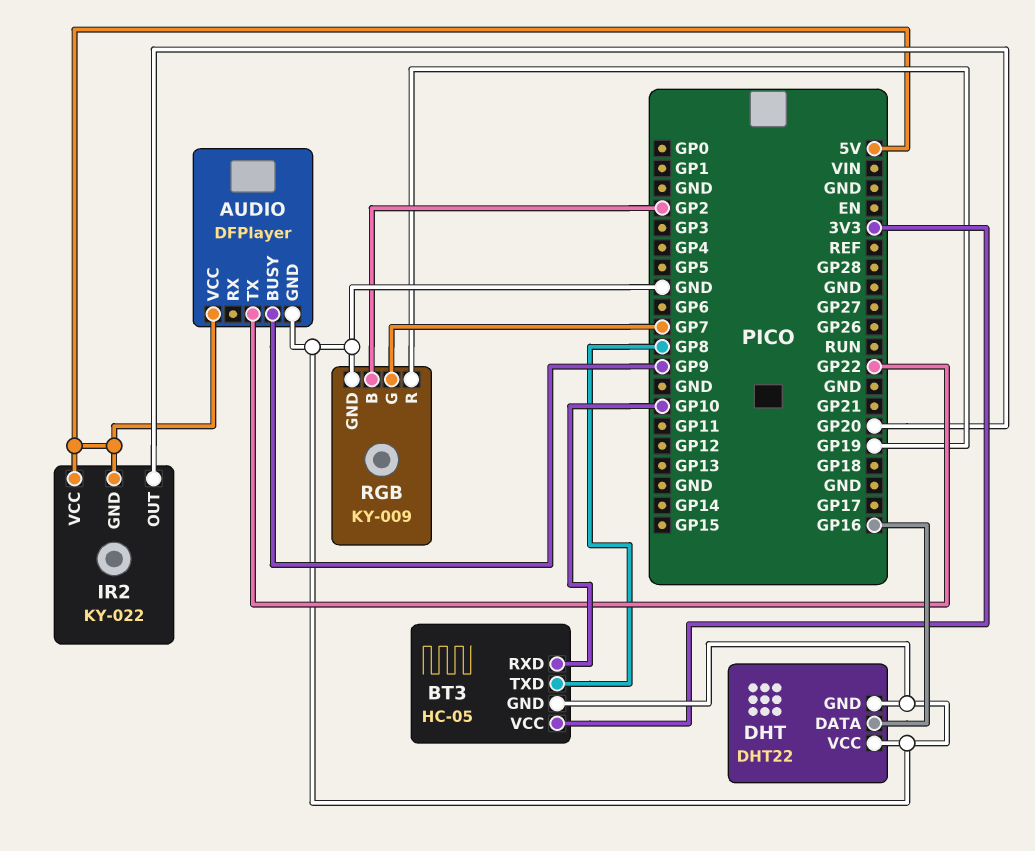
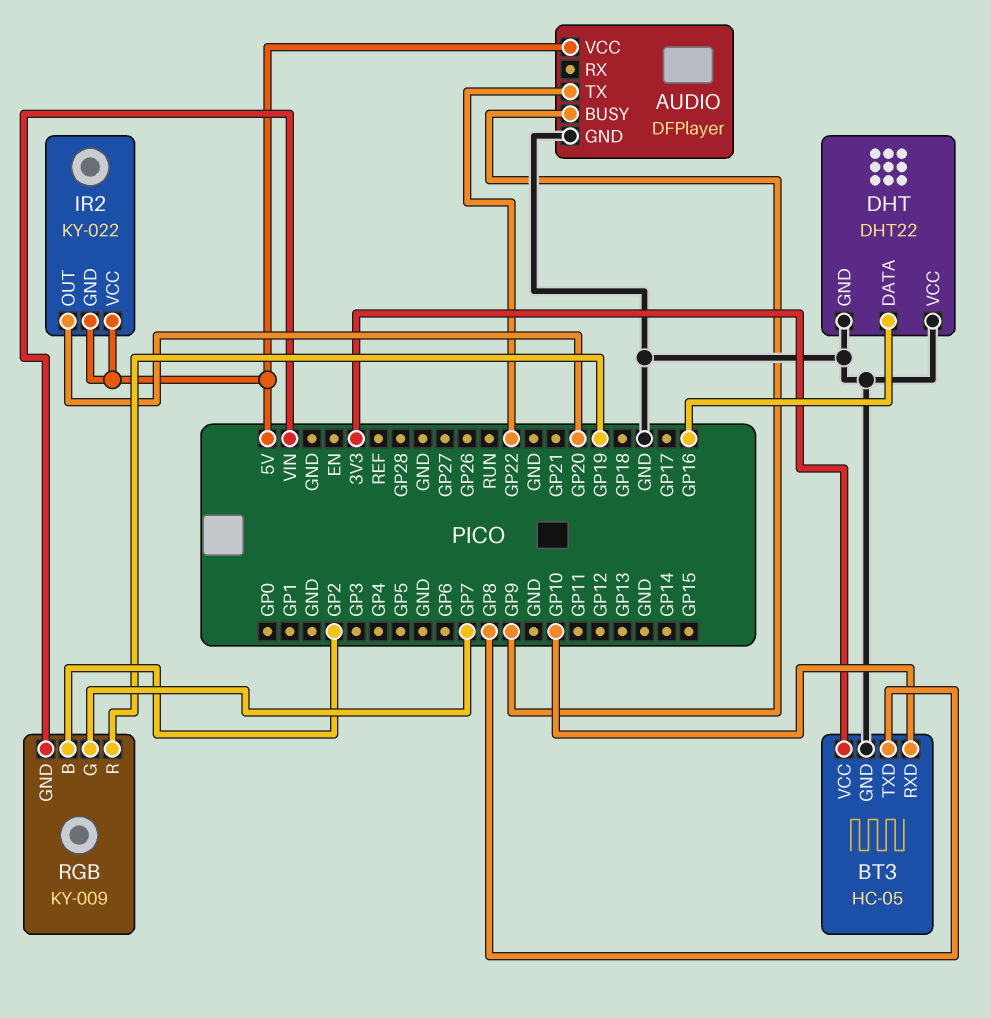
RGB pin GND: GND -> VIN

